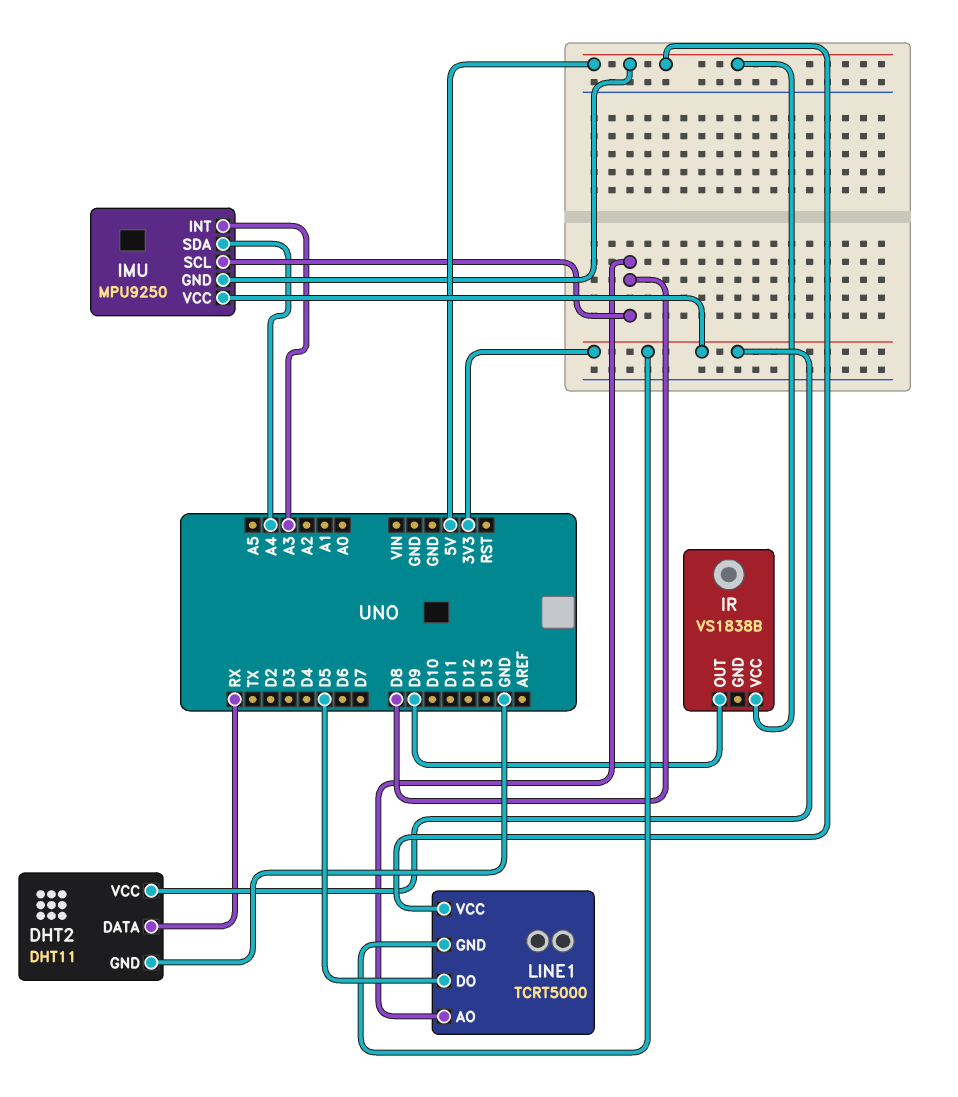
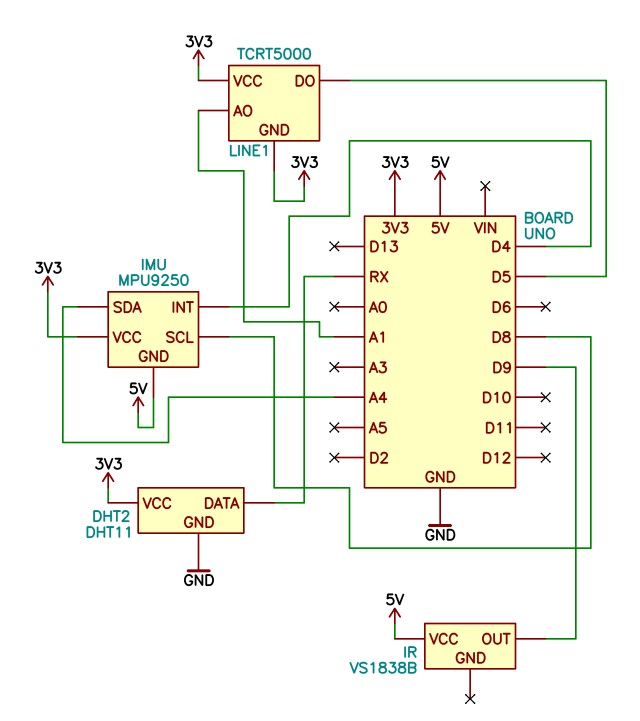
IMU pin INT: A3 -> D4
LINE1 pin AO: D8 -> A1
LINE1 pin VCC: 5V -> 3V3

